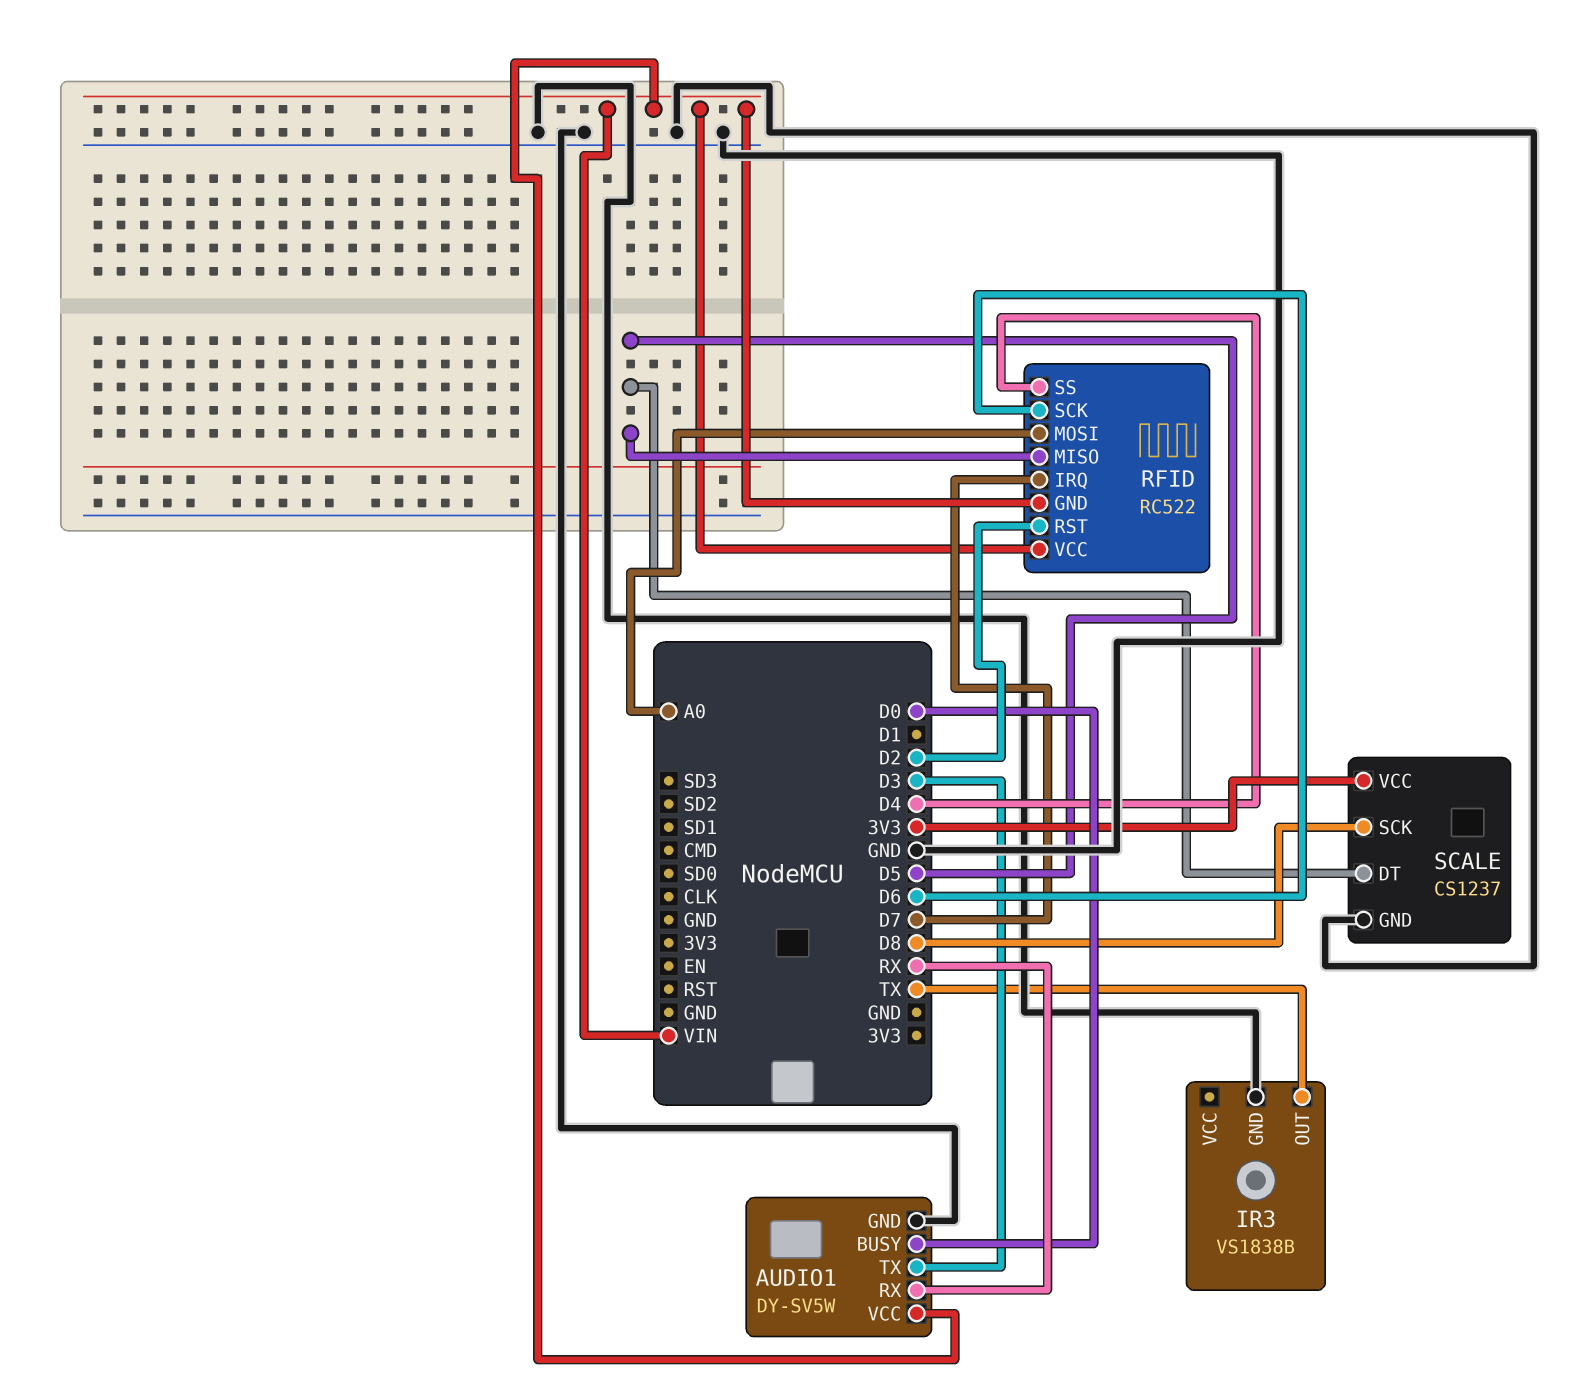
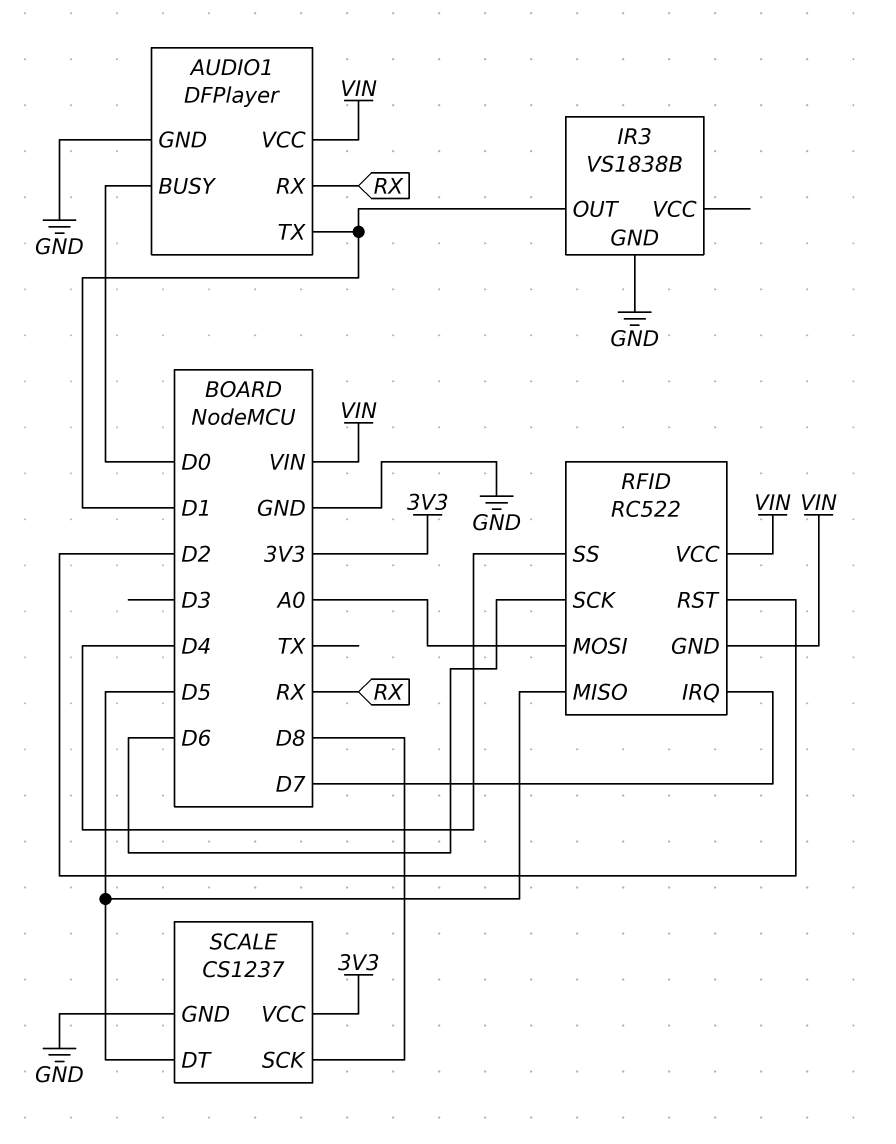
AUDIO1: DY-SV5W -> DFPlayer
AUDIO1 pin TX: D3 -> D1
IR3 pin OUT: TX -> D1

